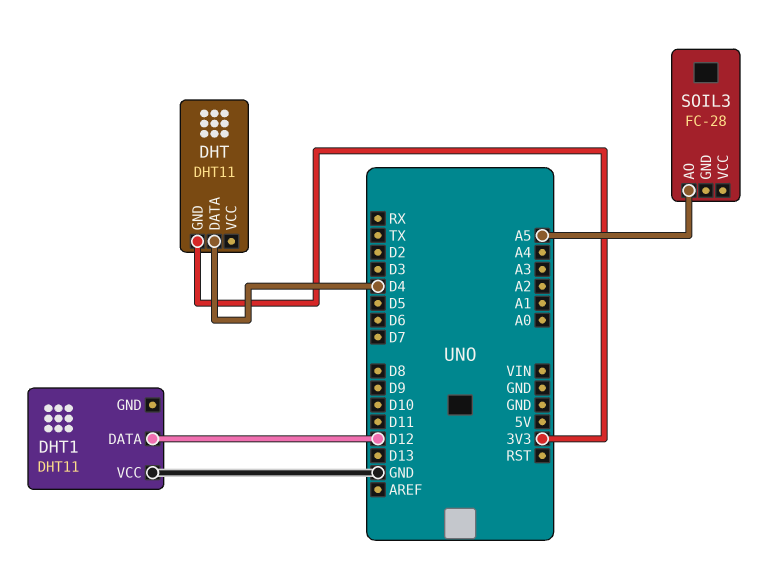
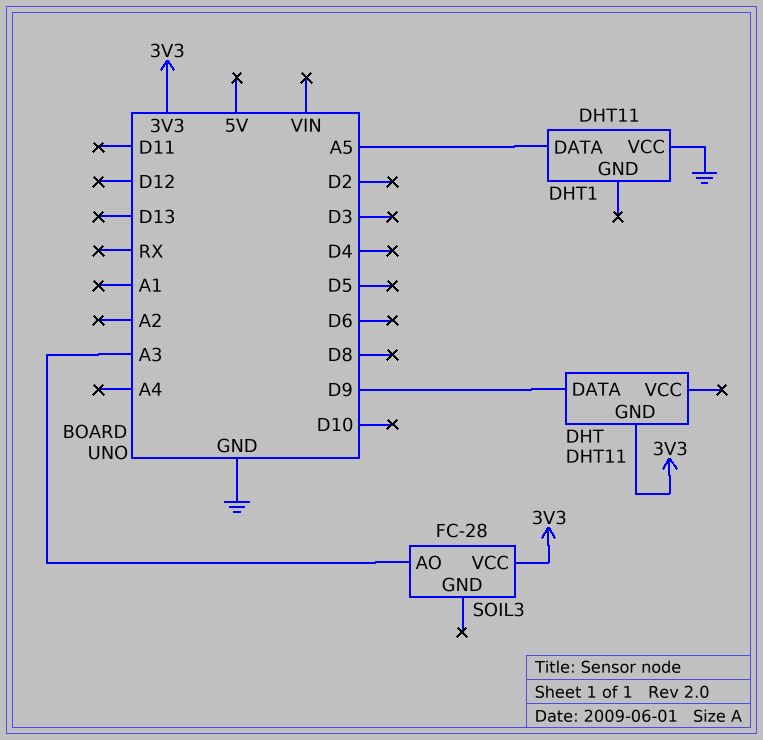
DHT pin DATA: D4 -> D9
DHT1 pin DATA: D12 -> A5
SOIL3 pin AO: A5 -> A3
SOIL3 pin VCC: none -> 3V3

